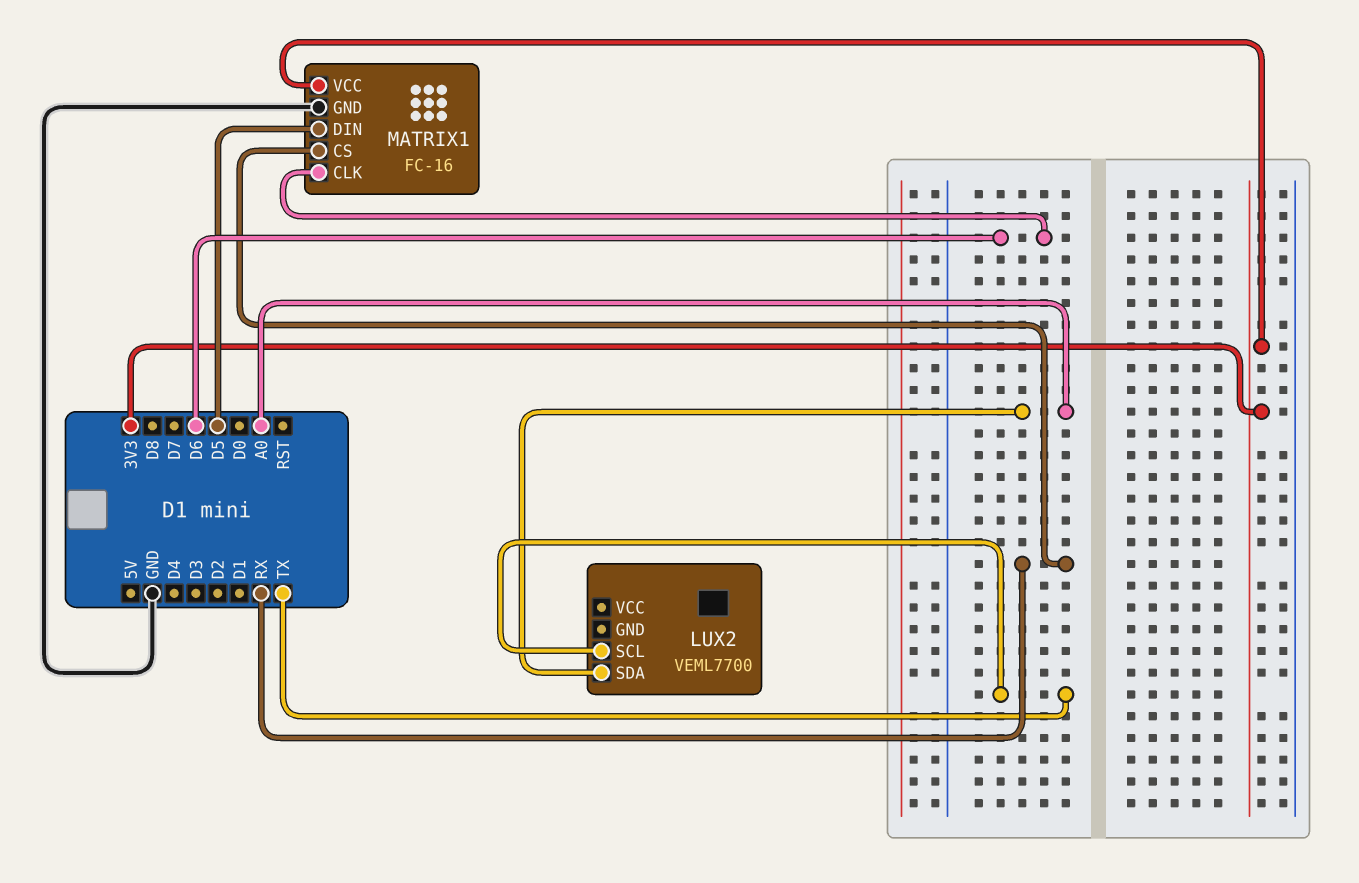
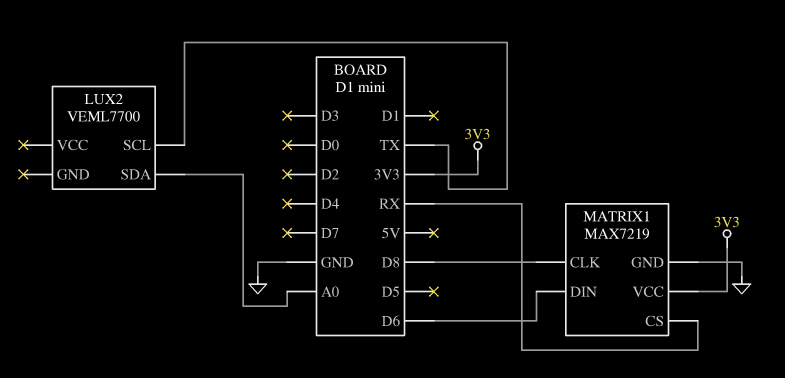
MATRIX1: FC-16 -> MAX7219
MATRIX1 pin CLK: D6 -> D8
MATRIX1 pin DIN: D5 -> D6

